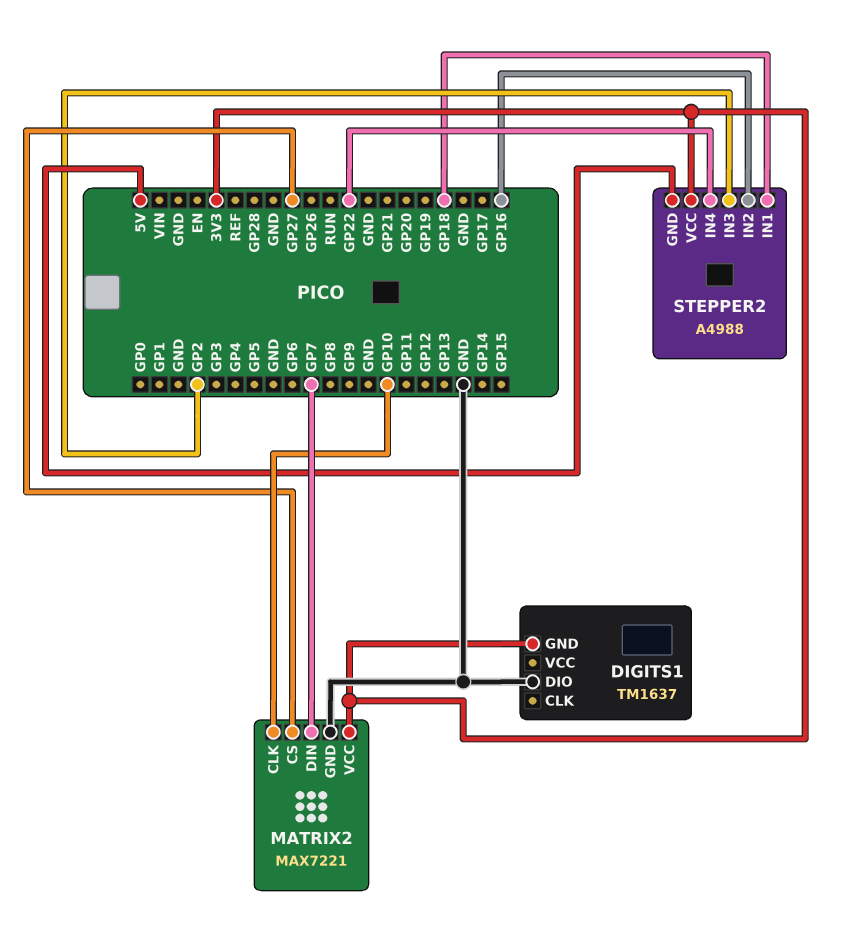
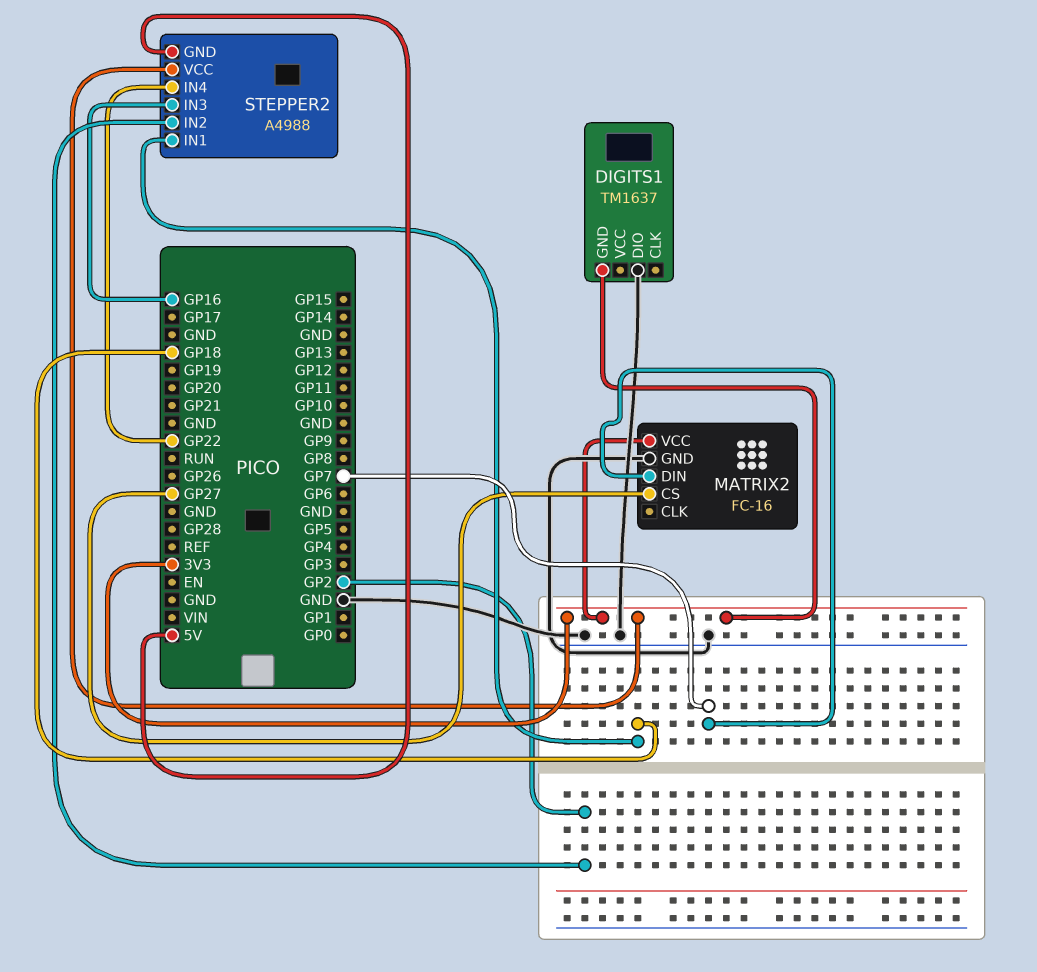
MATRIX2: MAX7221 -> FC-16
MATRIX2 pin CLK: GP10 -> none
STEPPER2 pin IN2: GP16 -> GP2
STEPPER2 pin IN3: GP2 -> GP16

